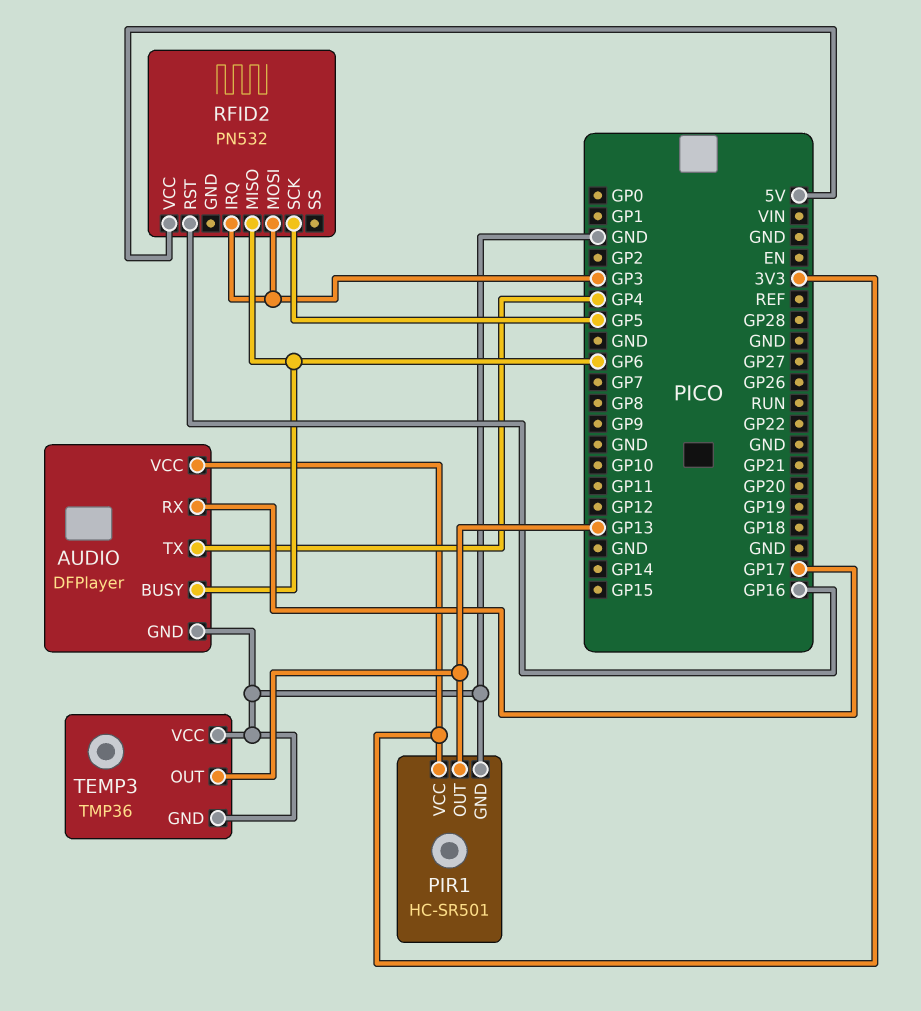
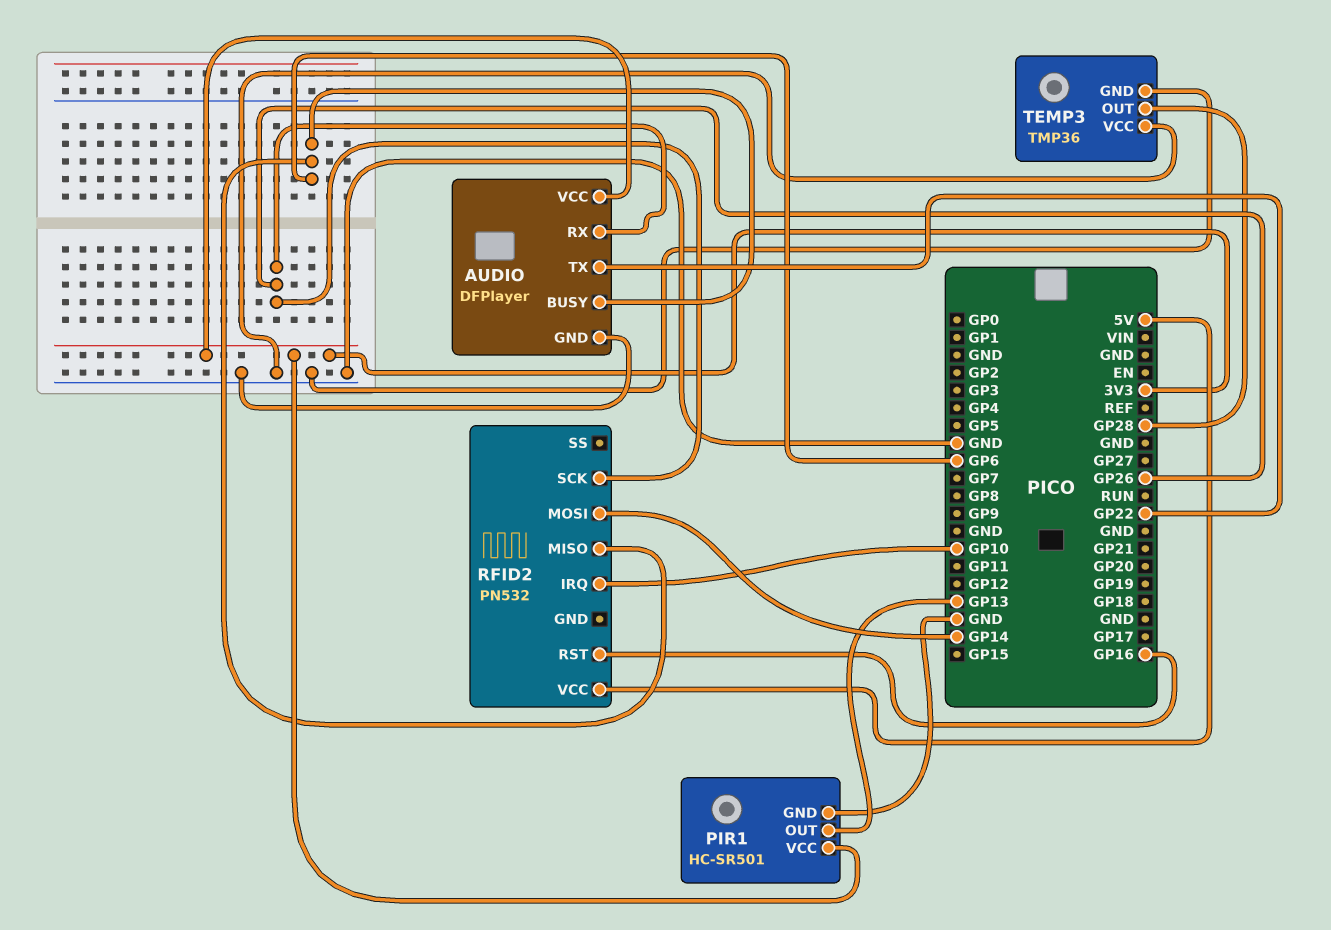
AUDIO pin RX: GP17 -> GP26
AUDIO pin TX: GP4 -> GP22
RFID2 pin IRQ: GP3 -> GP10
RFID2 pin MOSI: GP3 -> GP14
RFID2 pin SCK: GP5 -> GP26
TEMP3 pin OUT: GP13 -> GP28

